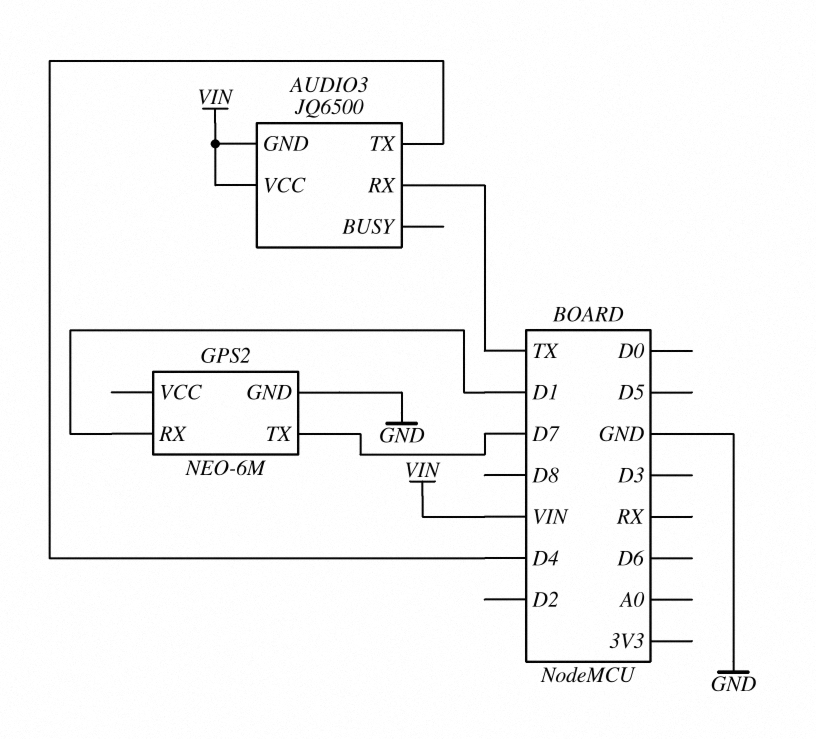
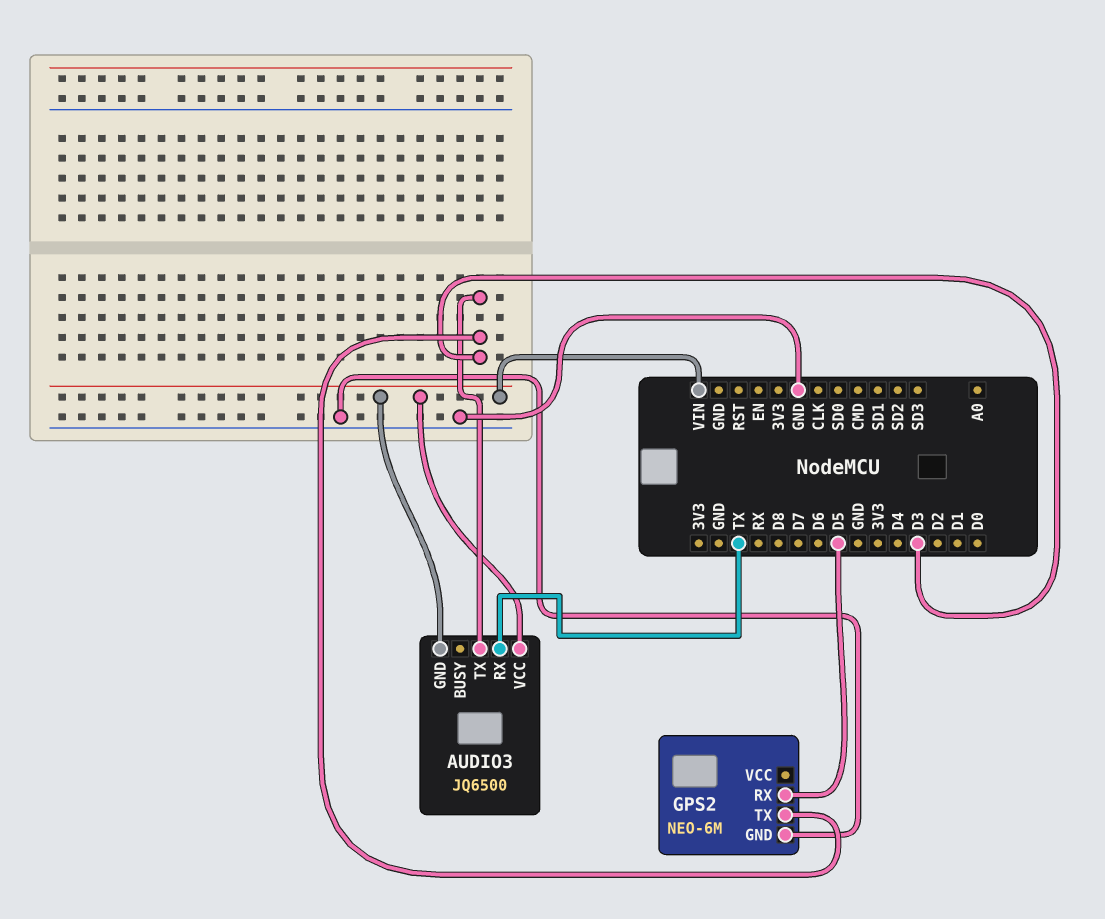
AUDIO3 pin TX: D4 -> D3
GPS2 pin RX: D1 -> D5
GPS2 pin TX: D7 -> D3

